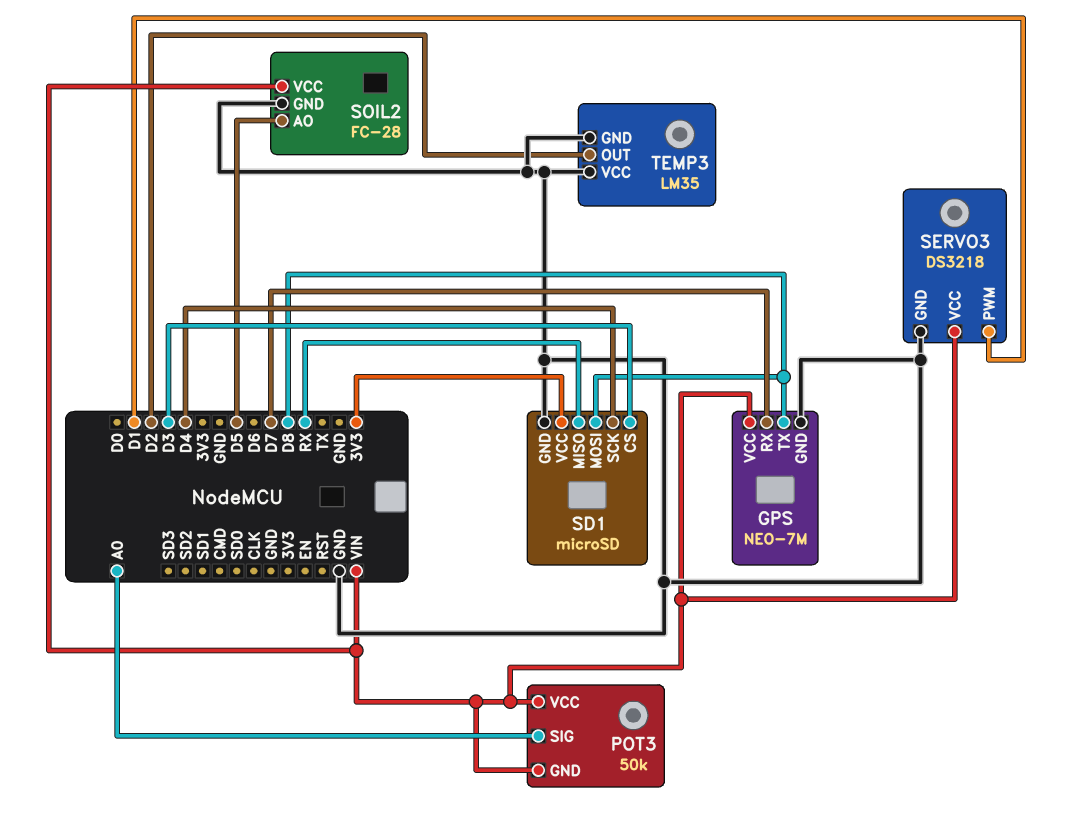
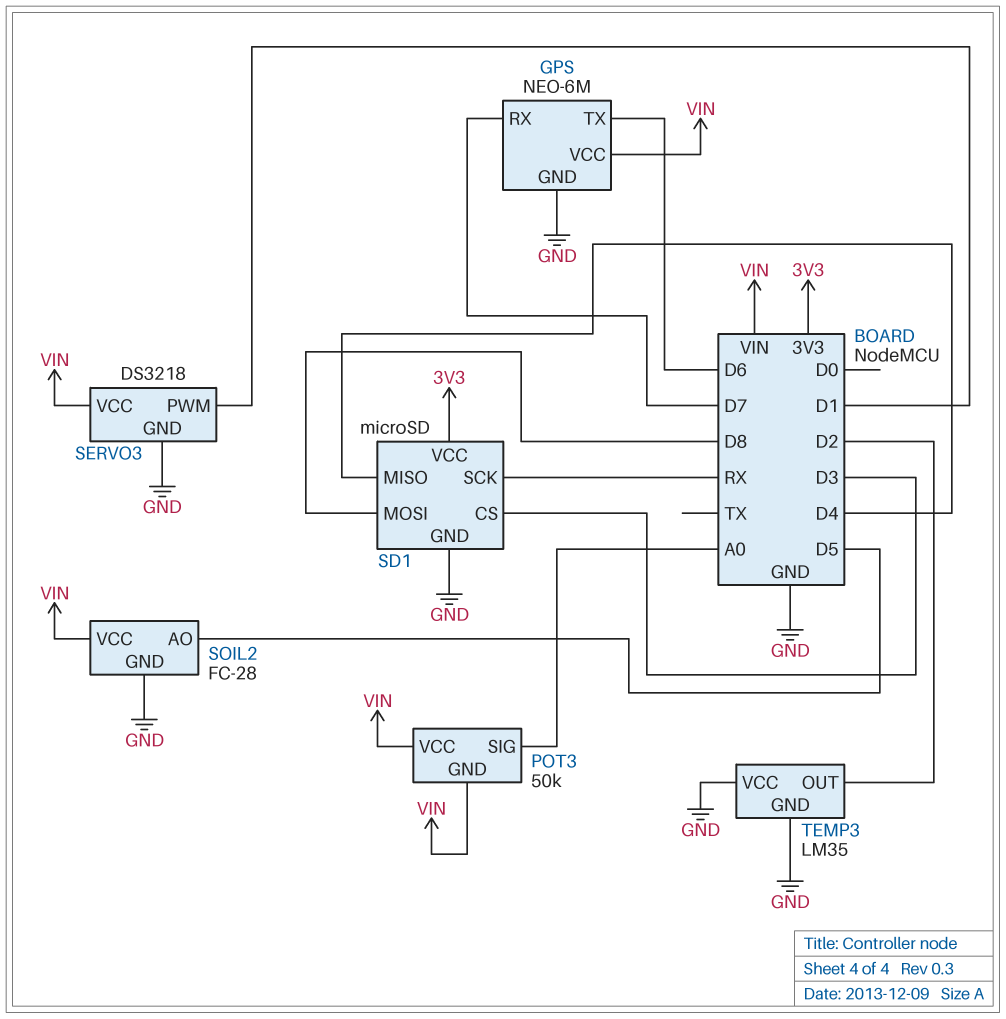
GPS: NEO-7M -> NEO-6M
GPS pin TX: D8 -> D6
SD1 pin MISO: RX -> D4
SD1 pin SCK: D4 -> RX

